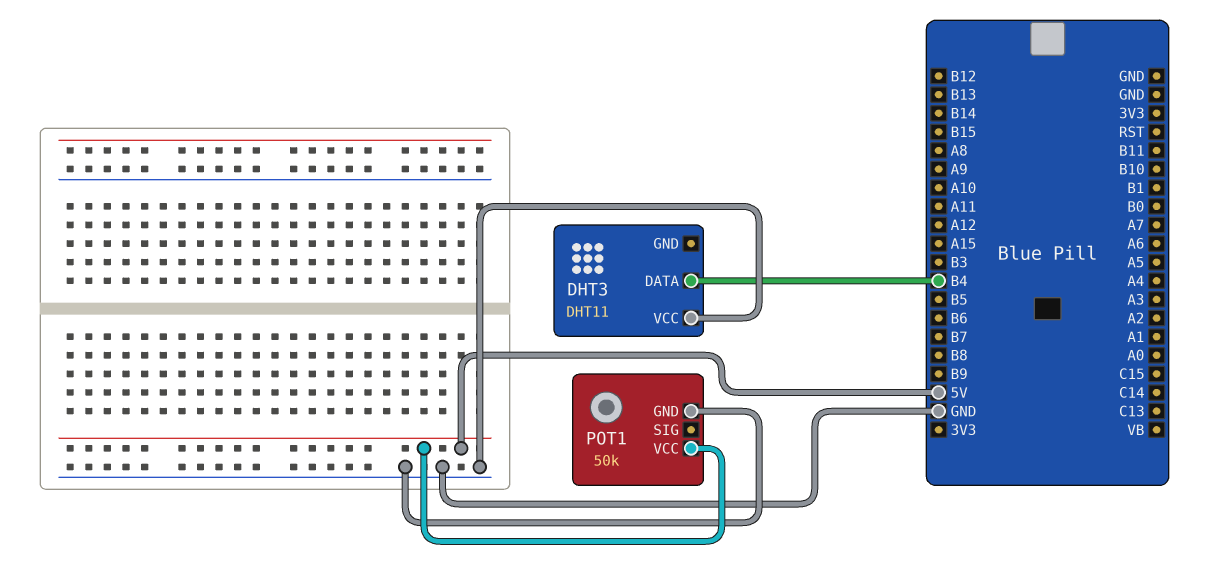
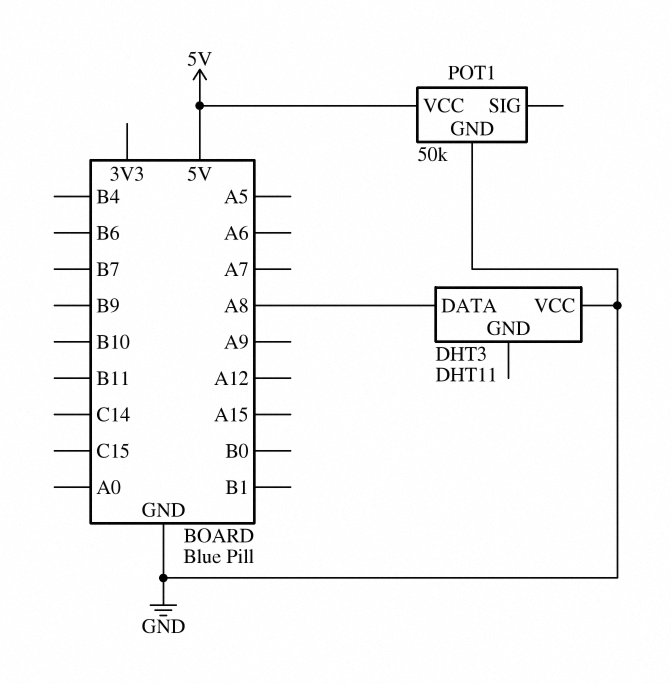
DHT3 pin DATA: B4 -> A8

